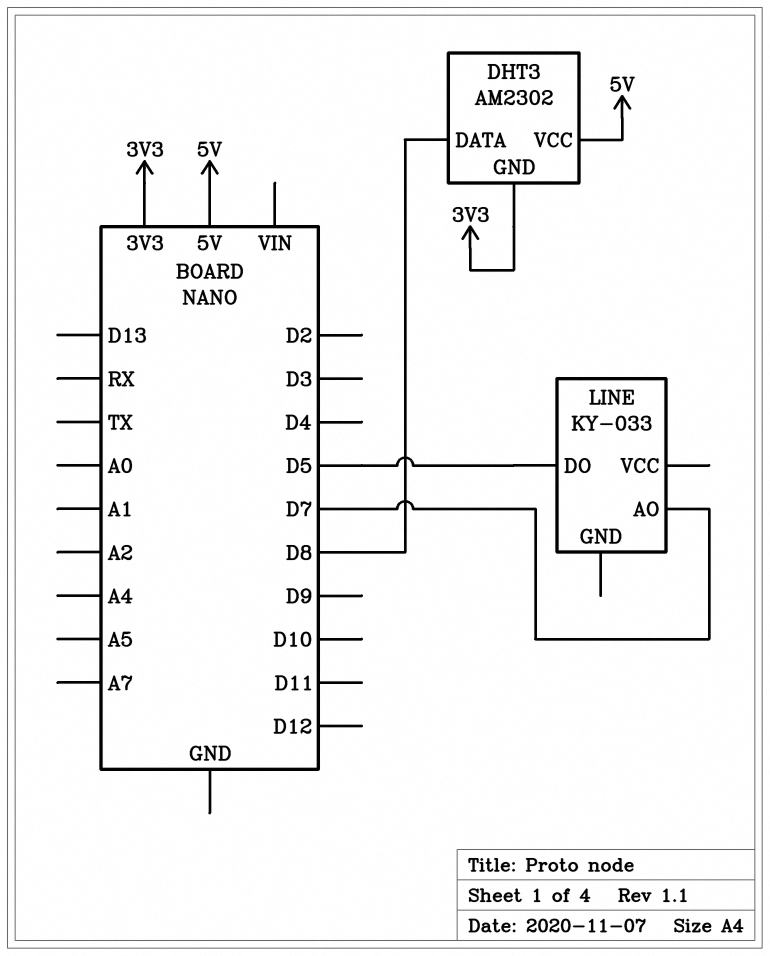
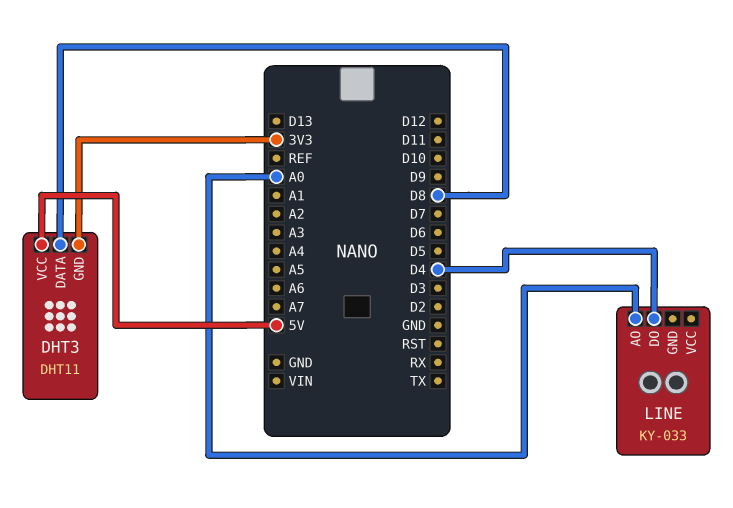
DHT3: AM2302 -> DHT11
LINE pin AO: D7 -> A0
LINE pin DO: D5 -> D4

